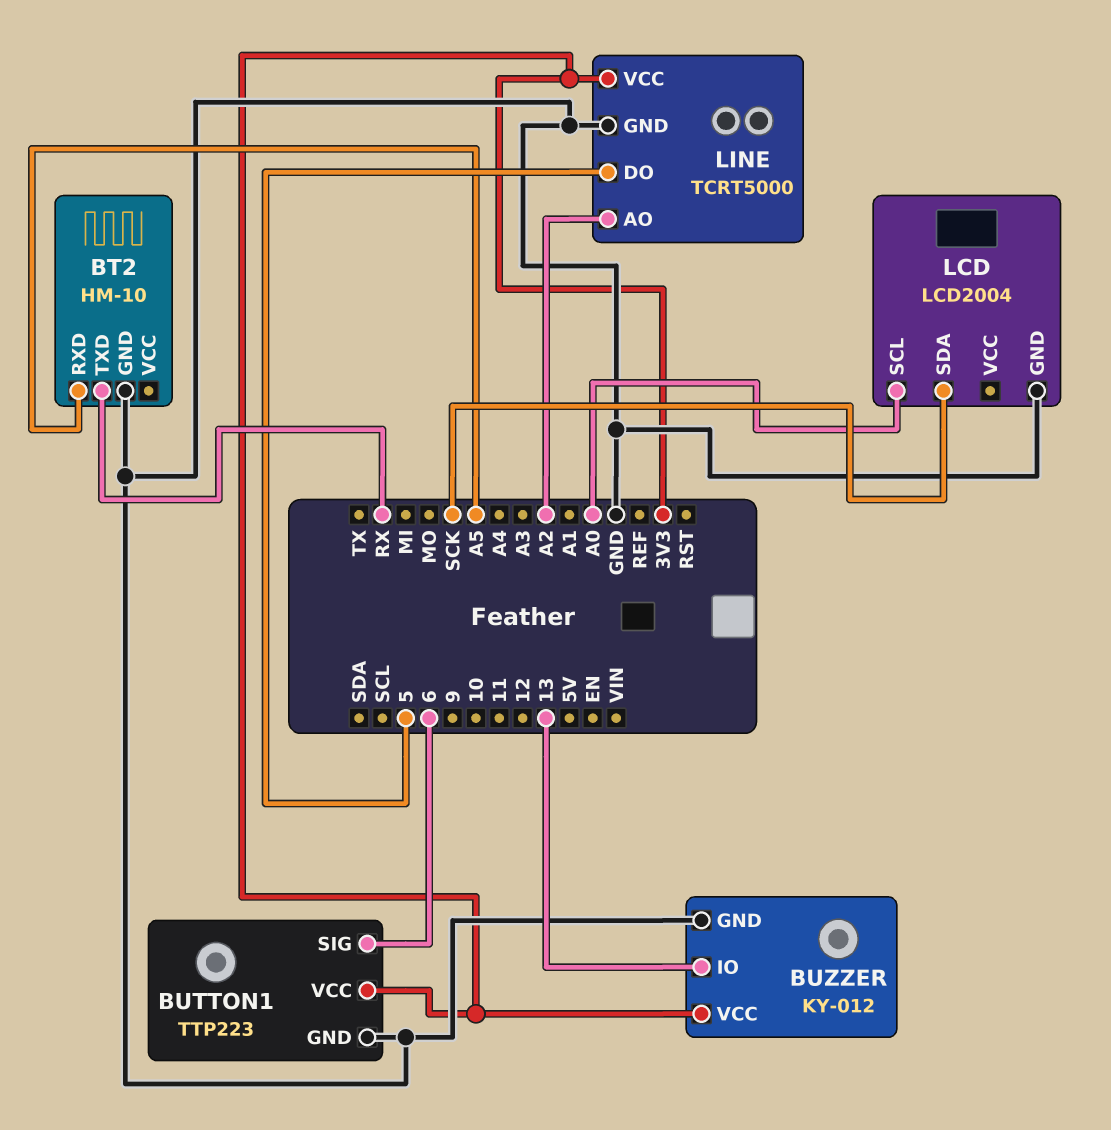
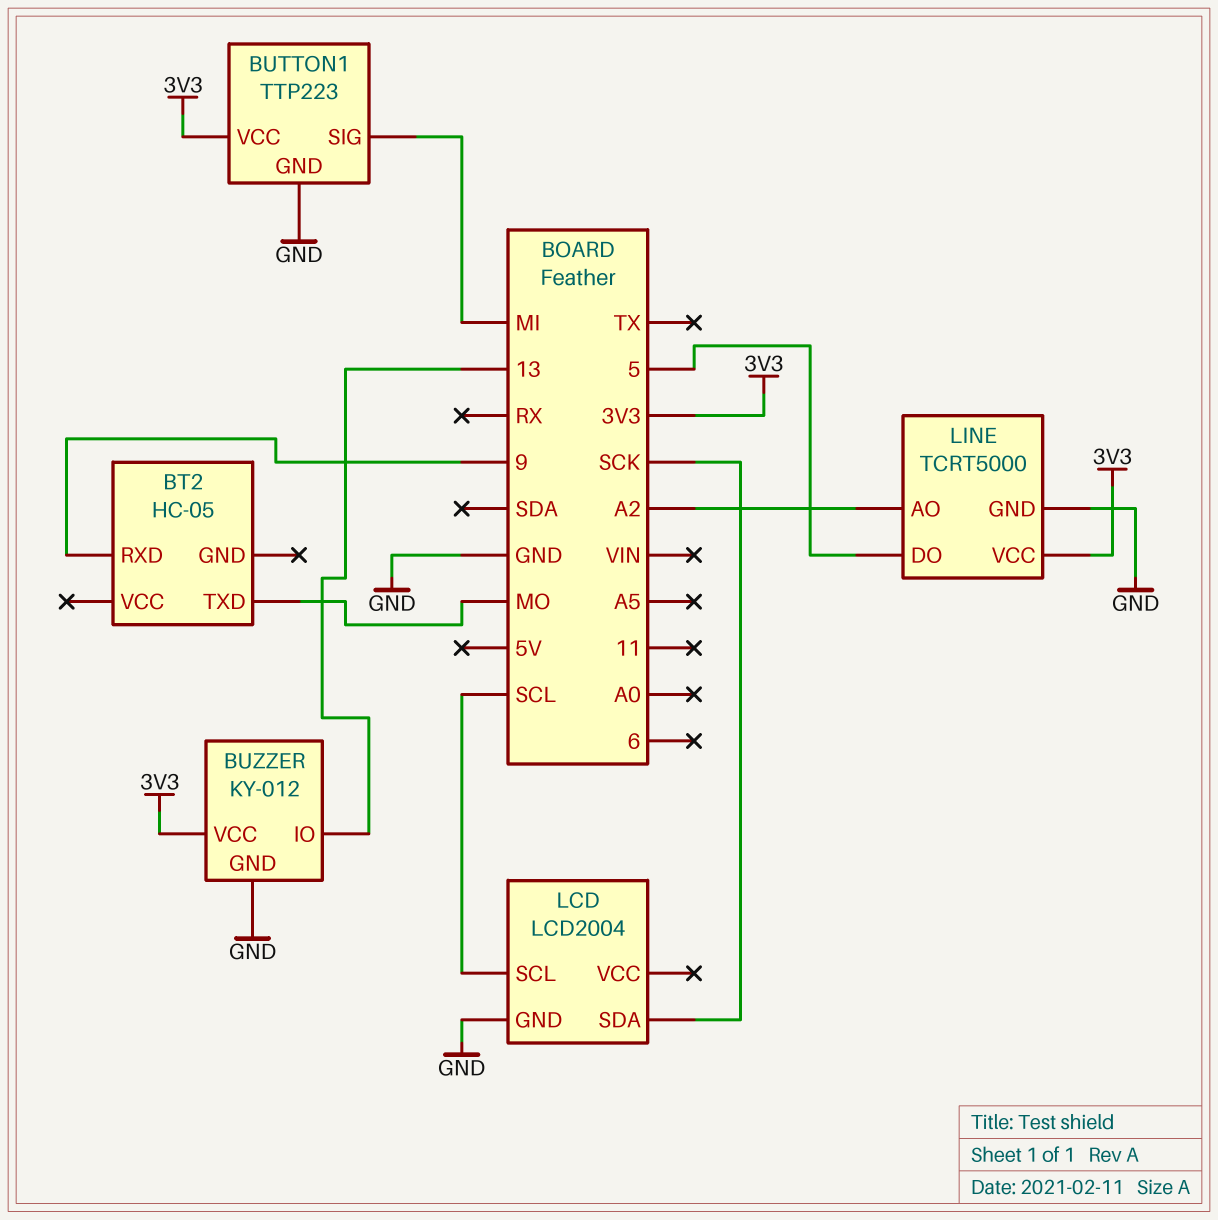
BT2: HM-10 -> HC-05
BT2 pin GND: GND -> none
BT2 pin RXD: A5 -> 9
BT2 pin TXD: RX -> MO
BUTTON1 pin SIG: 6 -> MI
LCD pin SCL: A0 -> SCL

